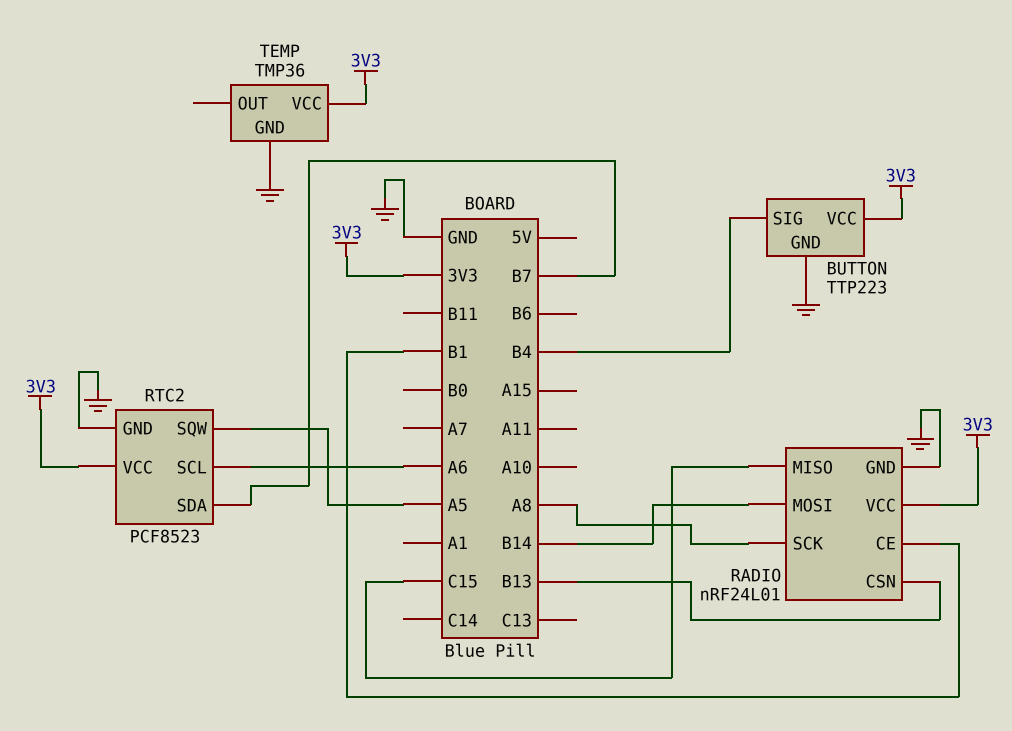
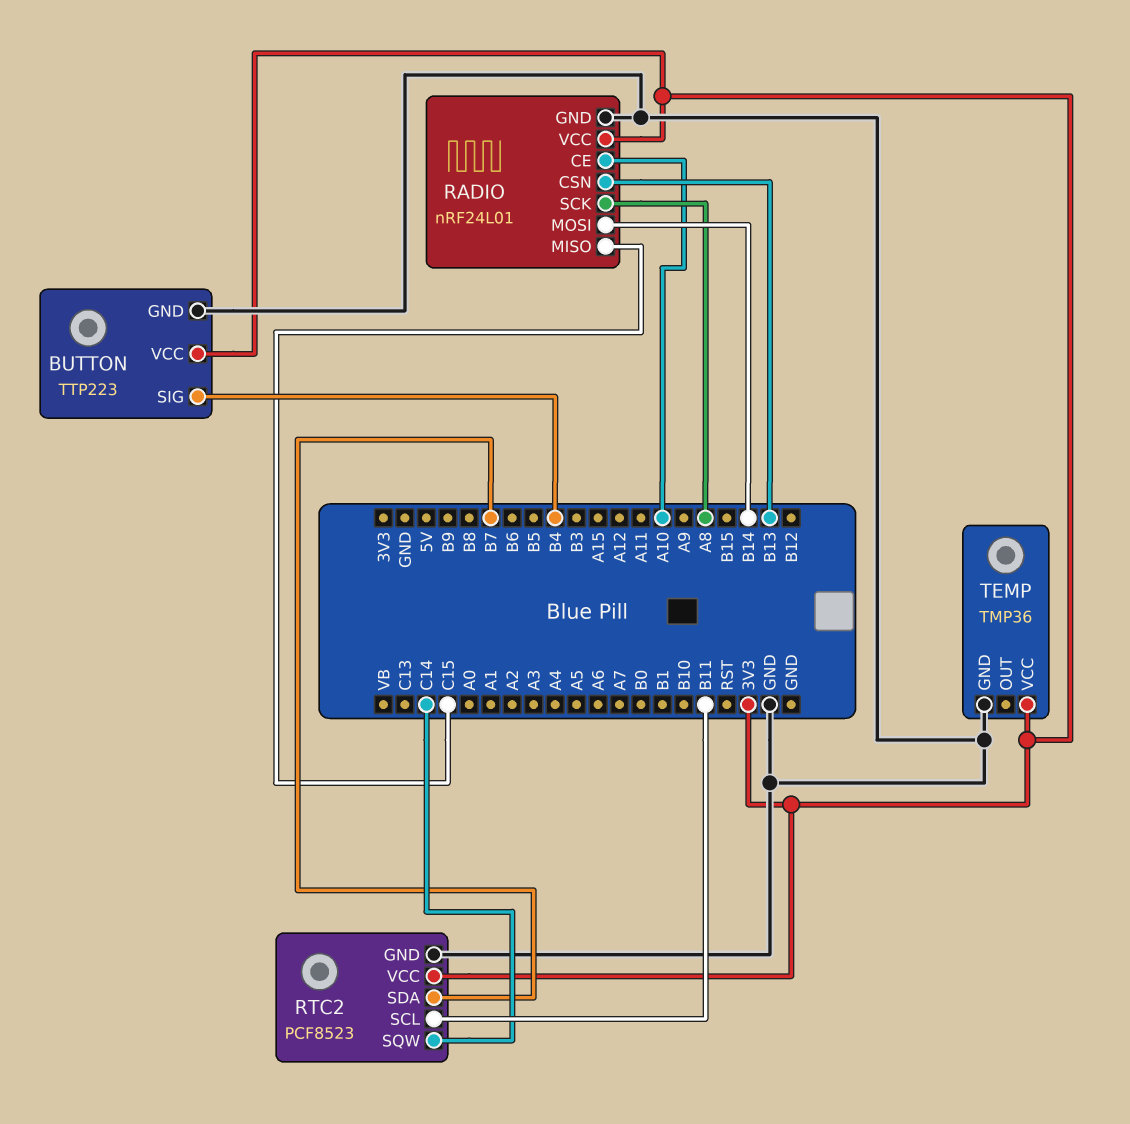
RADIO pin CE: B1 -> A10
RTC2 pin SCL: A6 -> B11
RTC2 pin SQW: A5 -> C14

